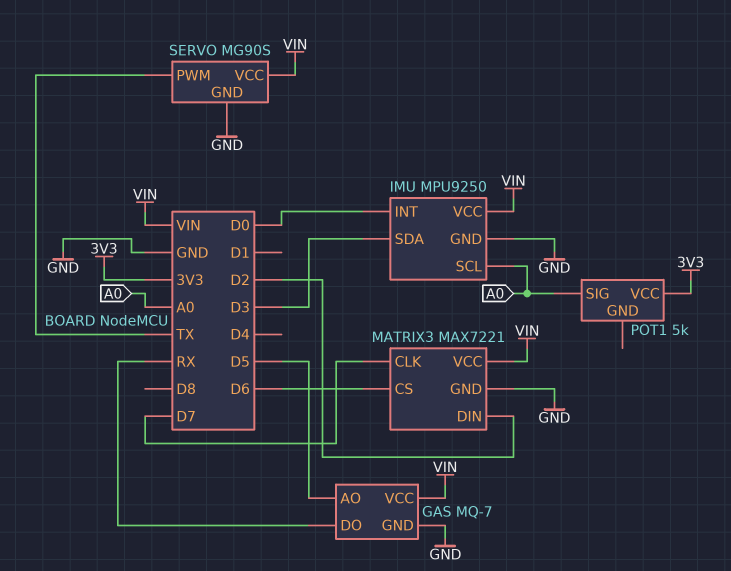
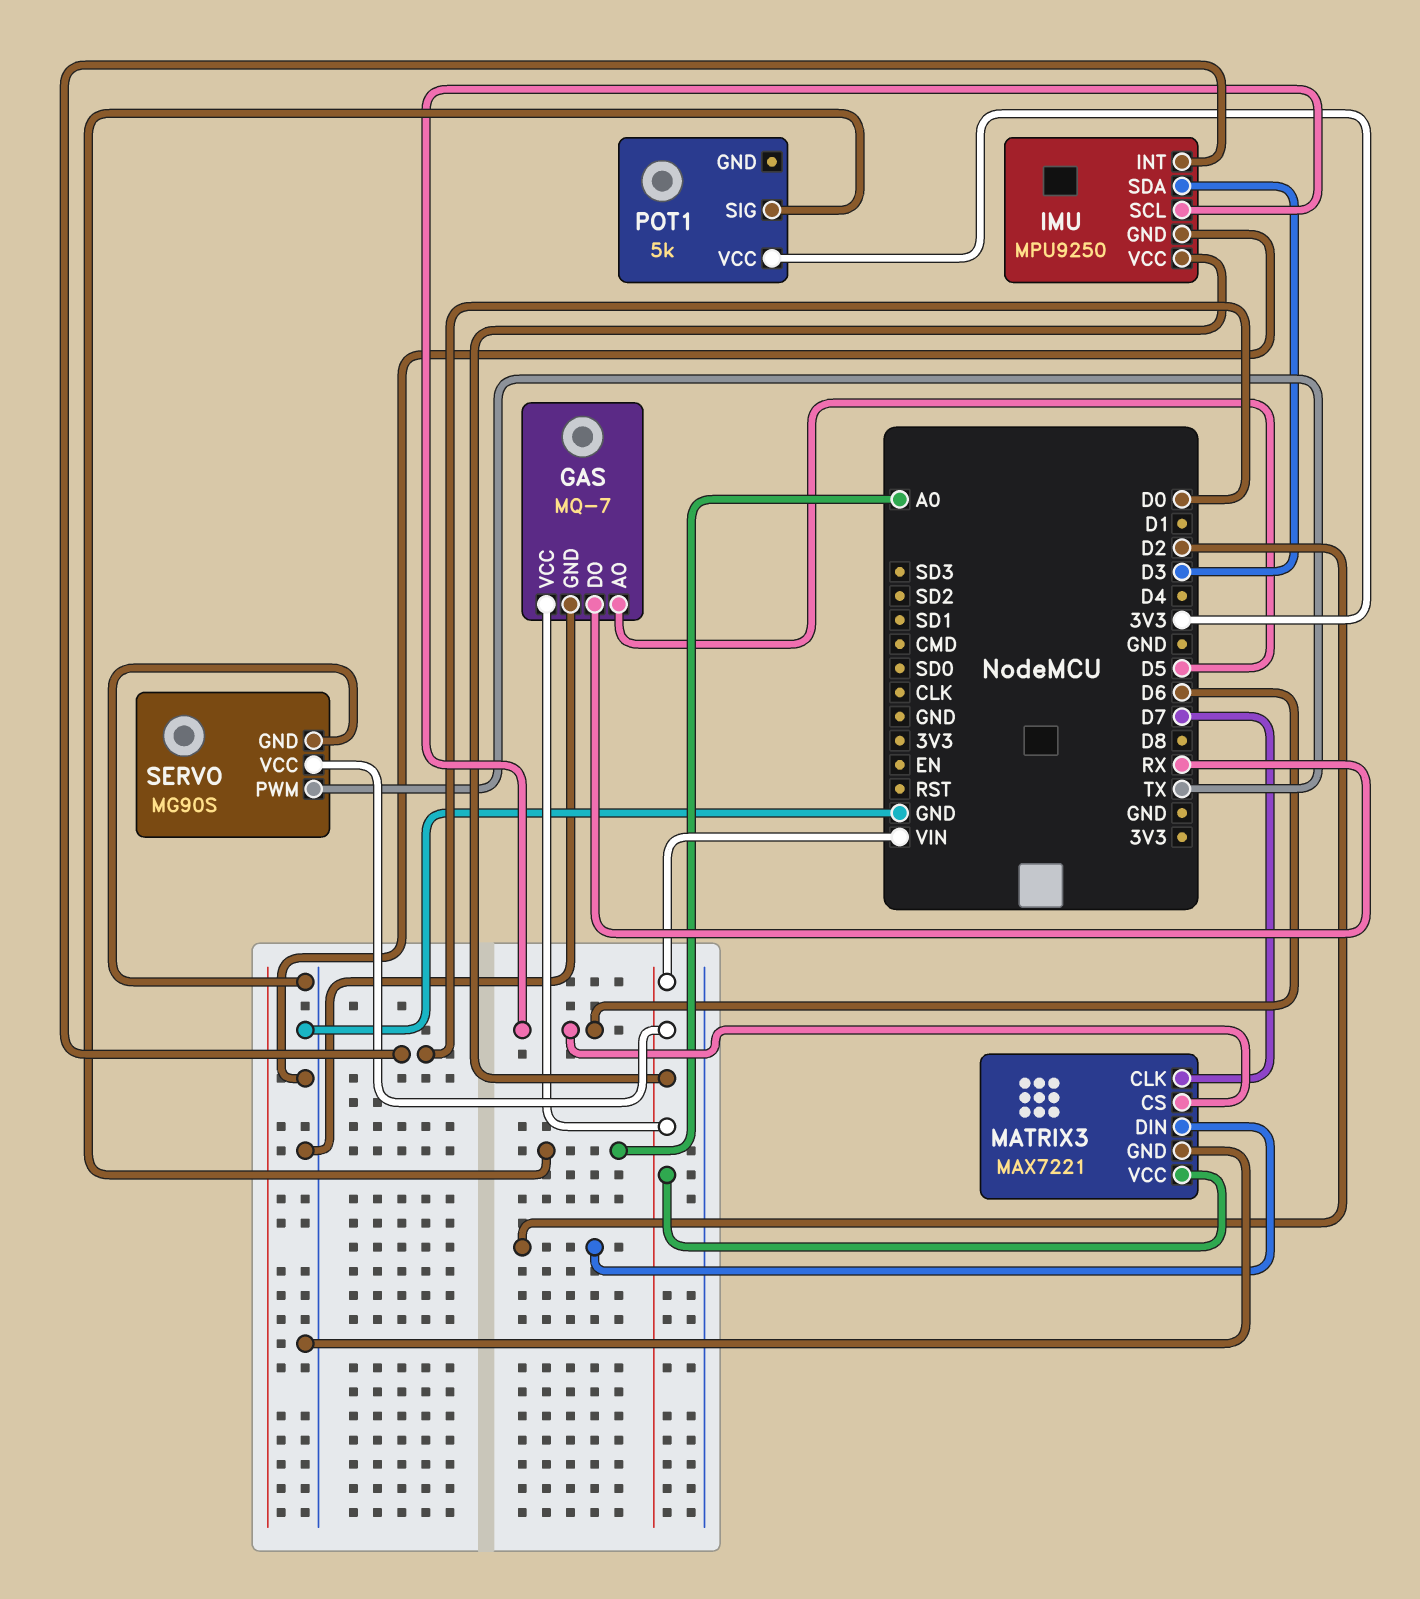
IMU pin SCL: A0 -> D6

